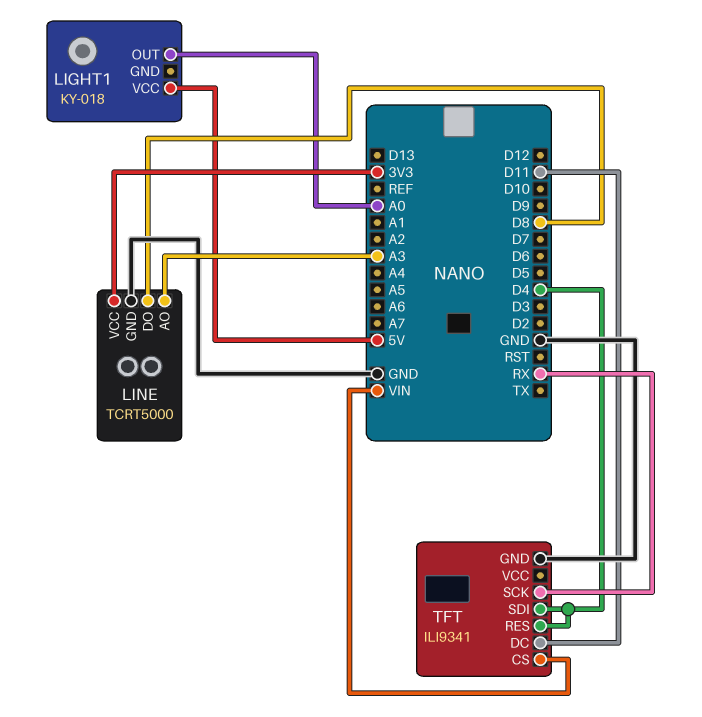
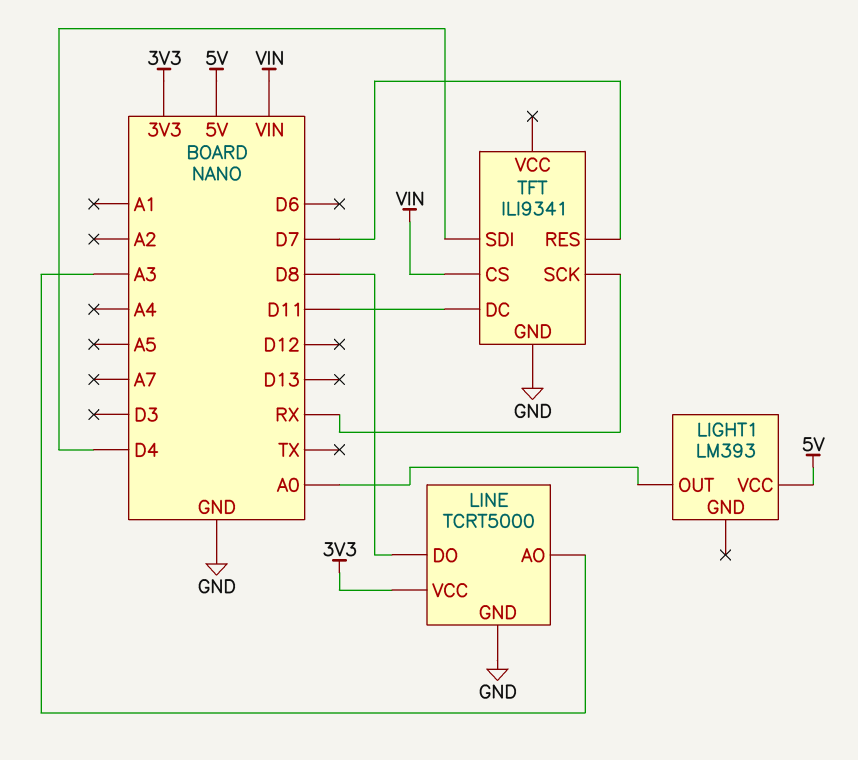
LIGHT1: KY-018 -> LM393
TFT pin RES: D4 -> D7

